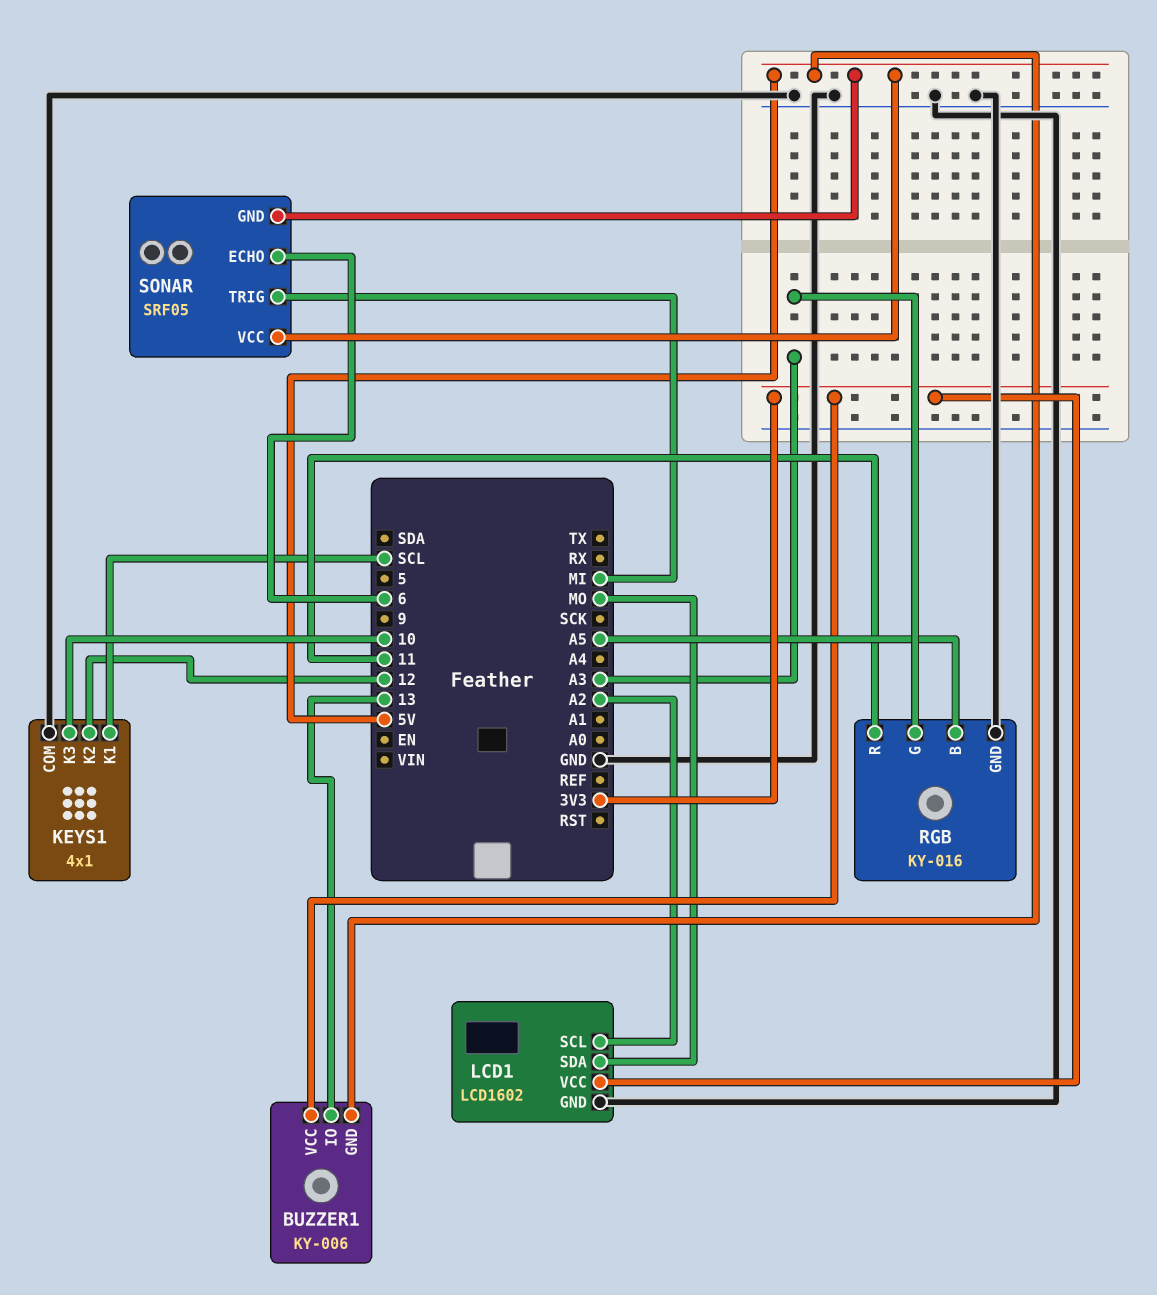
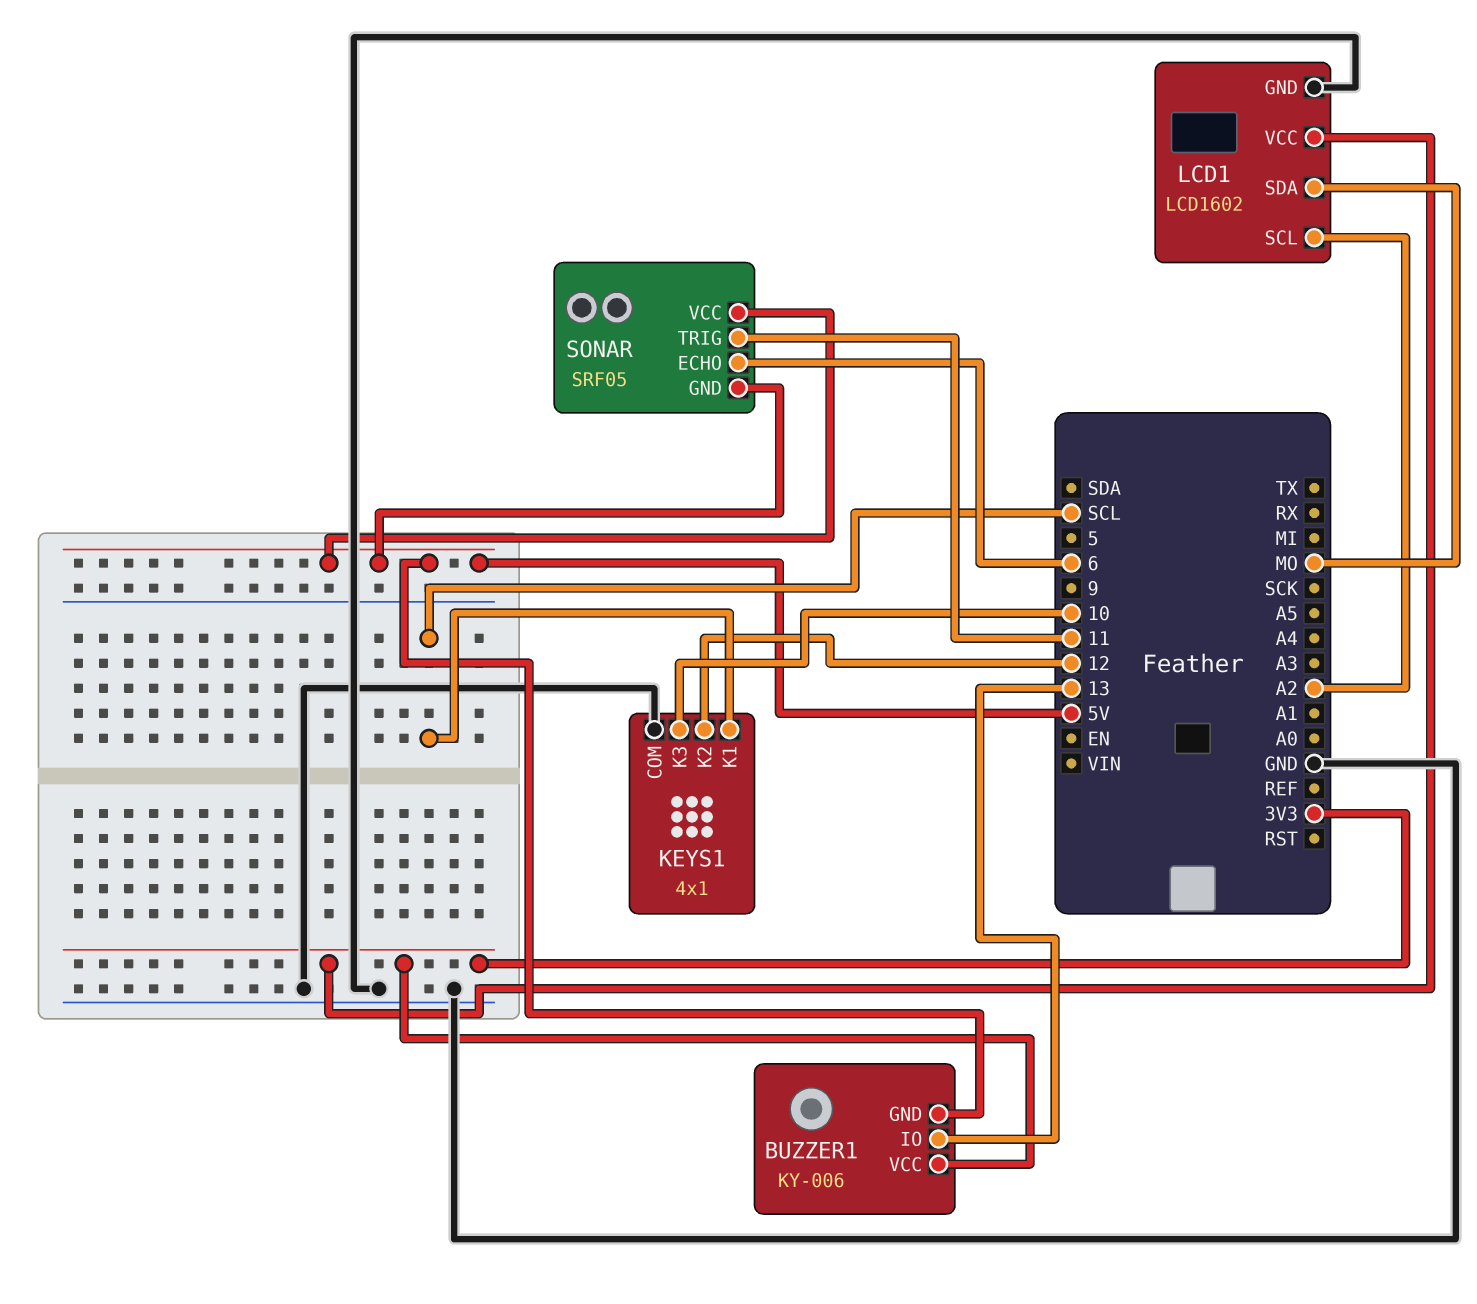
RGB: KY-016 -> none
RGB pin B: A5 -> none
RGB pin G: A3 -> none
RGB pin GND: GND -> none
RGB pin R: 11 -> none
SONAR pin TRIG: MI -> 11

